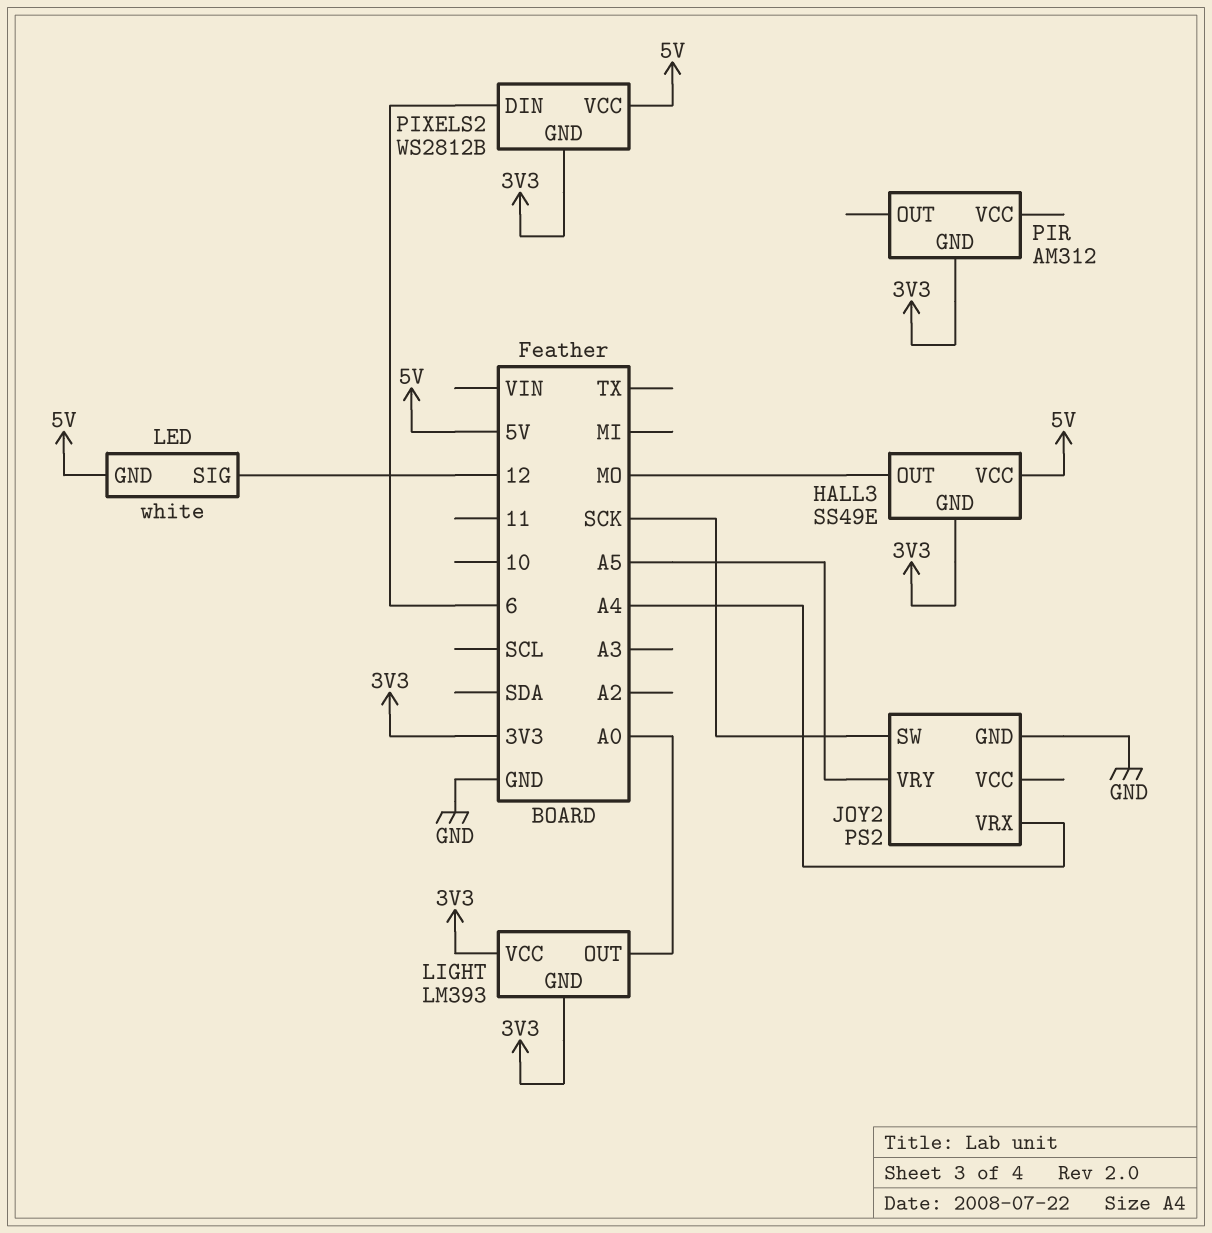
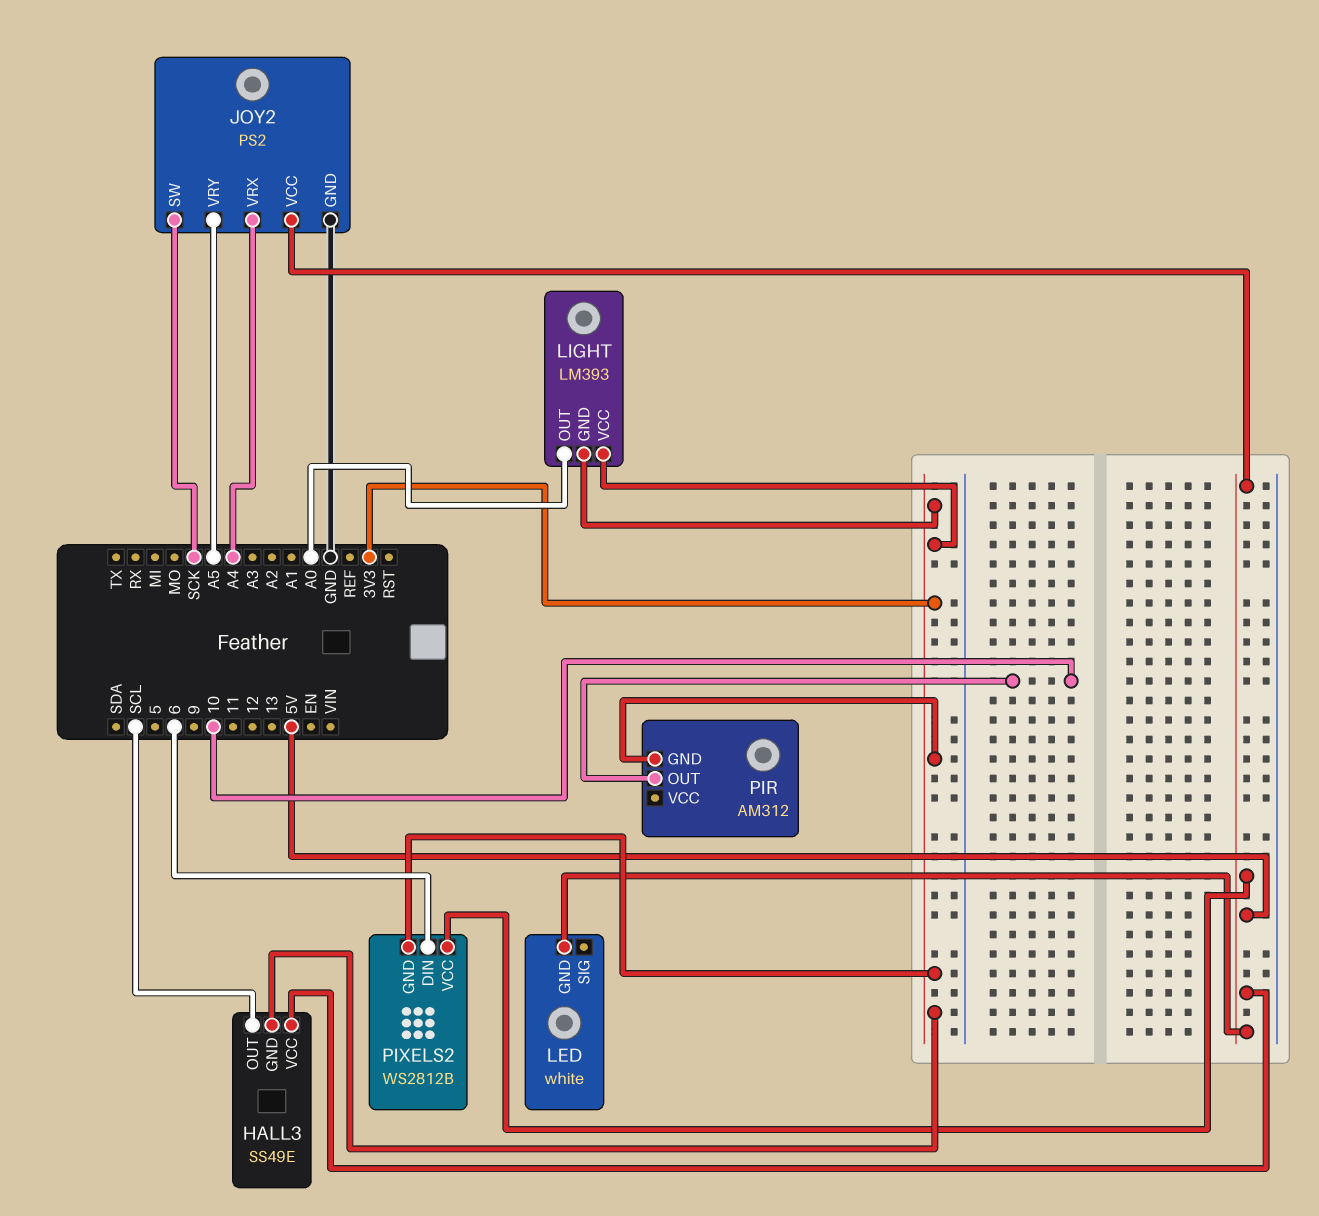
HALL3 pin OUT: MO -> SCL
JOY2 pin VCC: none -> 5V
LED pin SIG: 12 -> none
PIR pin OUT: none -> 10

